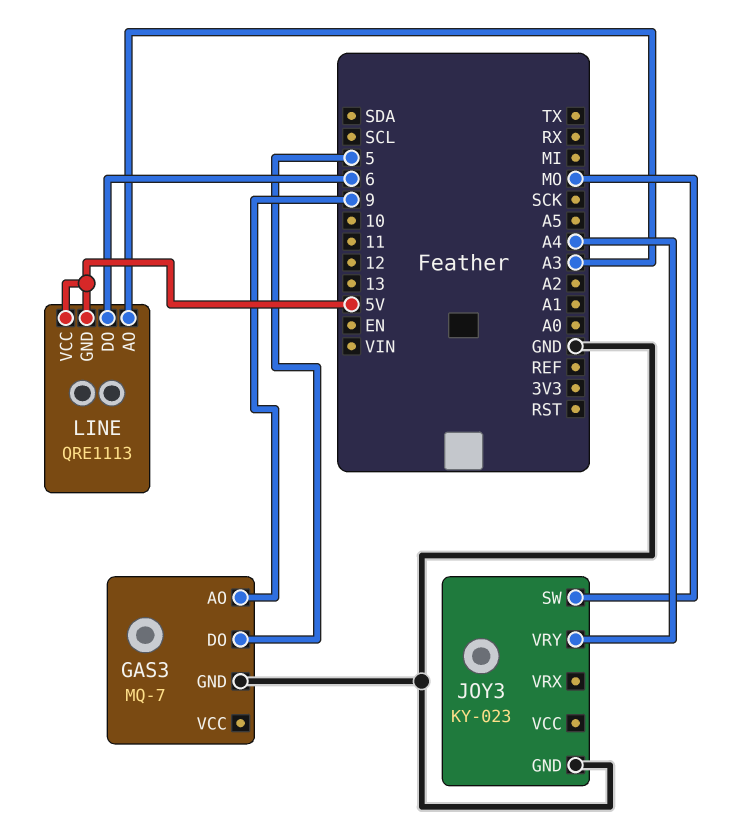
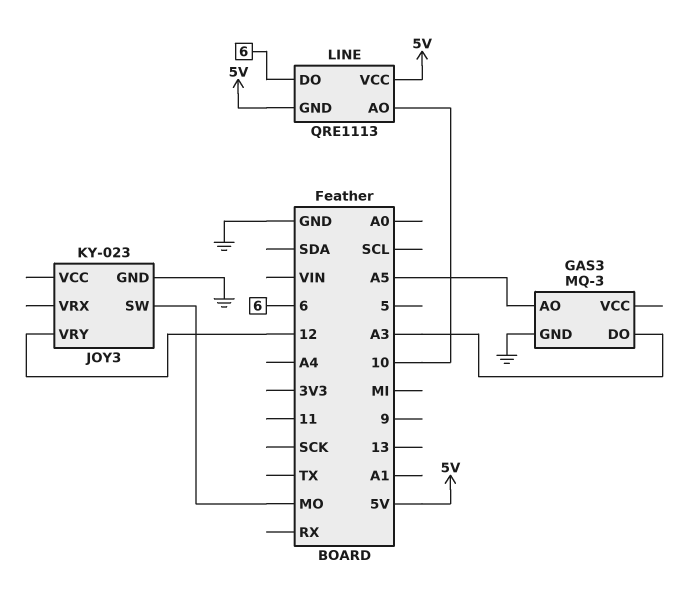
GAS3: MQ-7 -> MQ-3
GAS3 pin AO: 9 -> A5
GAS3 pin DO: 5 -> A3
JOY3 pin VRY: A4 -> 12
LINE pin AO: A3 -> 10

